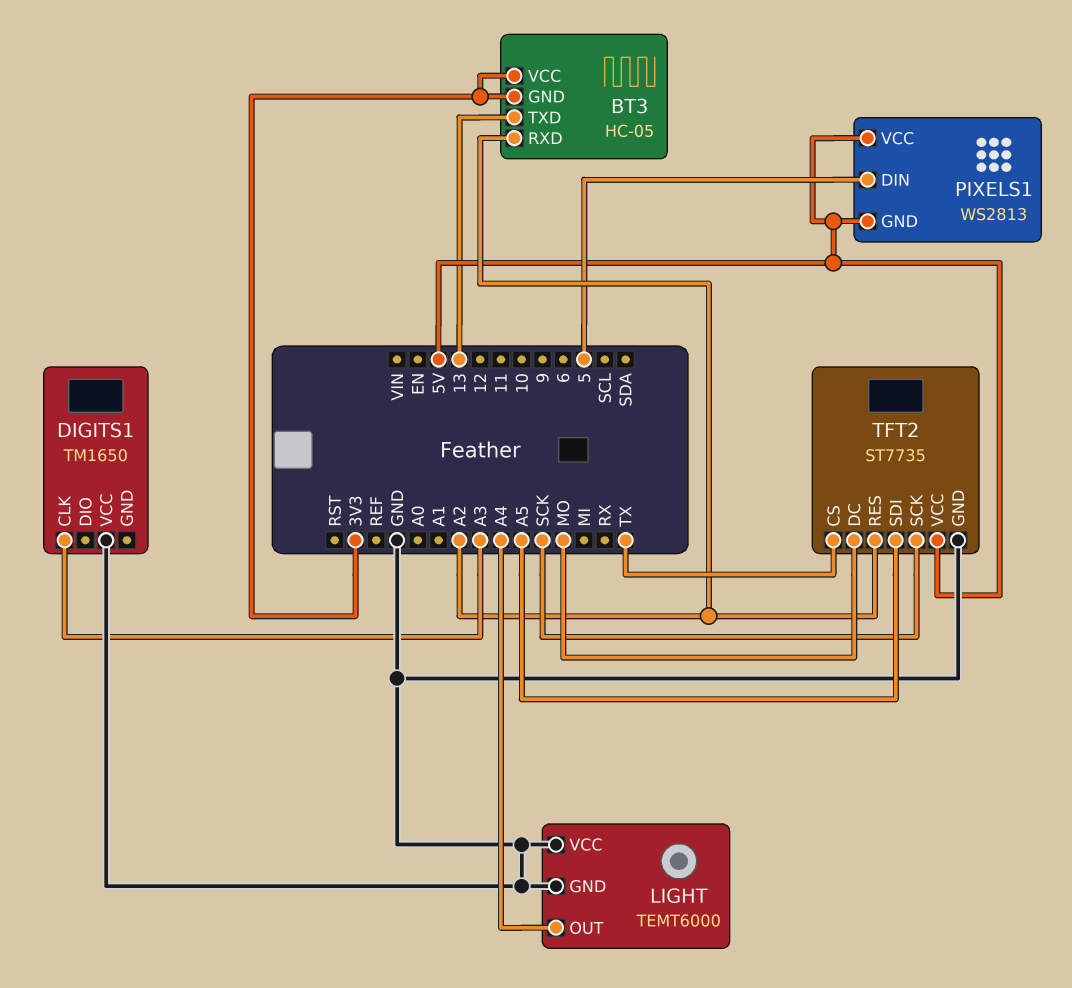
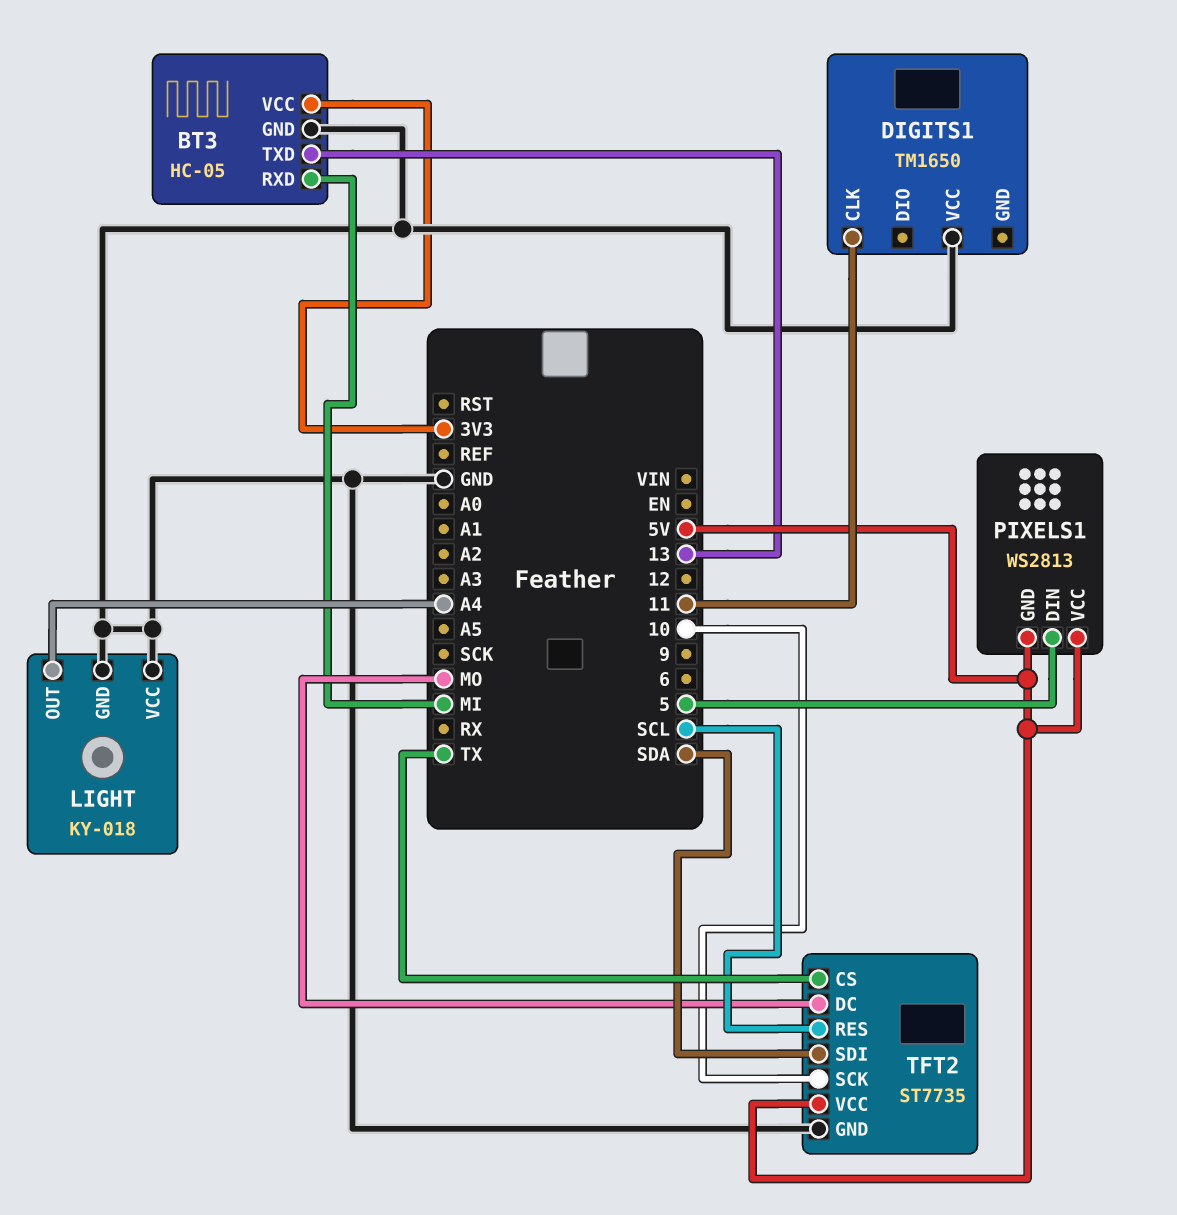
BT3 pin GND: 3V3 -> GND
BT3 pin RXD: A2 -> MI
DIGITS1 pin CLK: A3 -> 11
LIGHT: TEMT6000 -> KY-018
TFT2 pin RES: A2 -> SCL
TFT2 pin SCK: SCK -> 10
TFT2 pin SDI: A5 -> SDA

